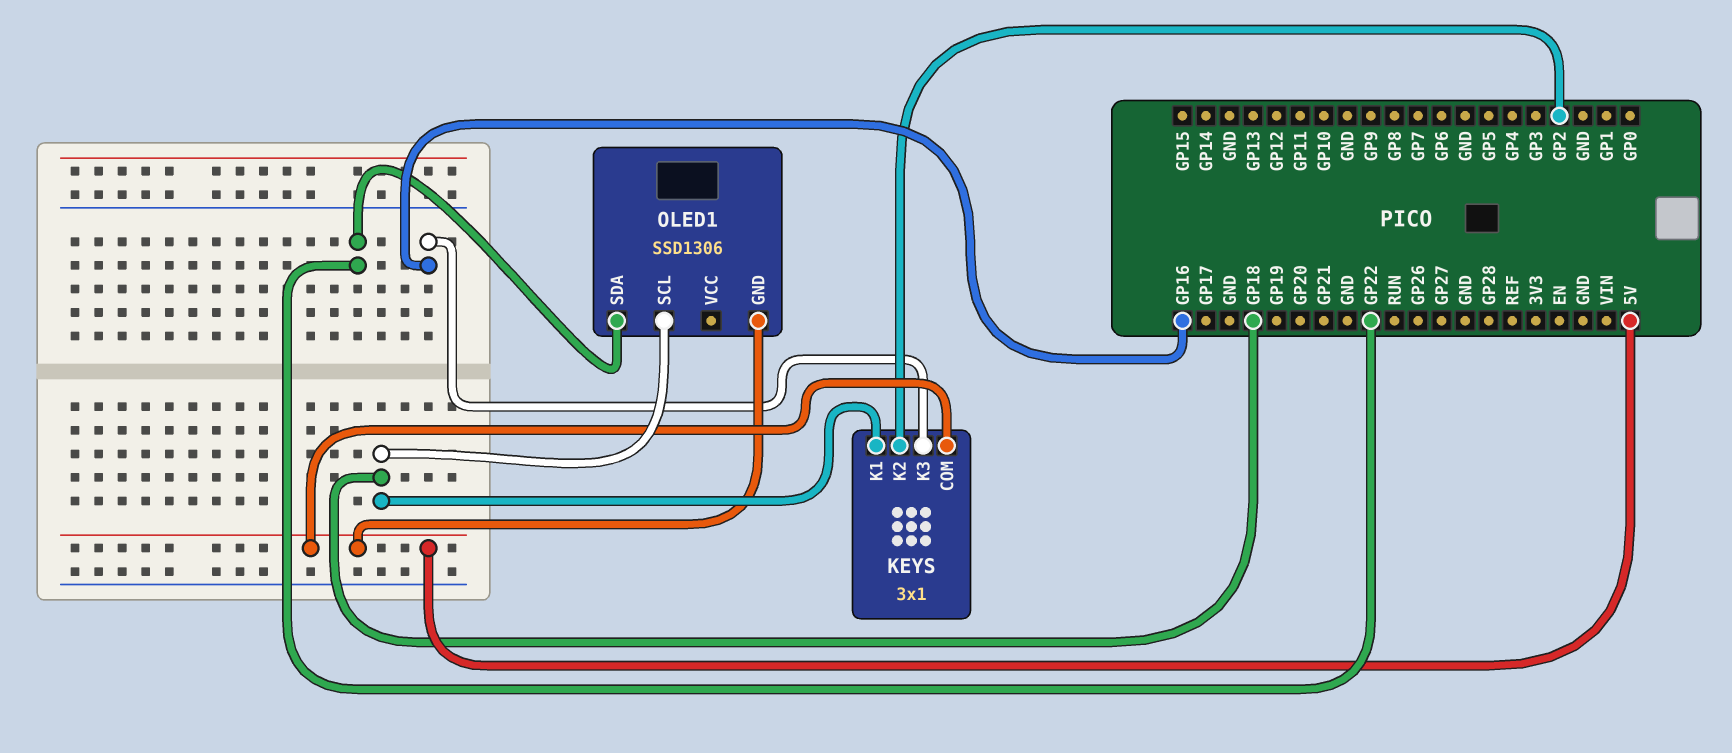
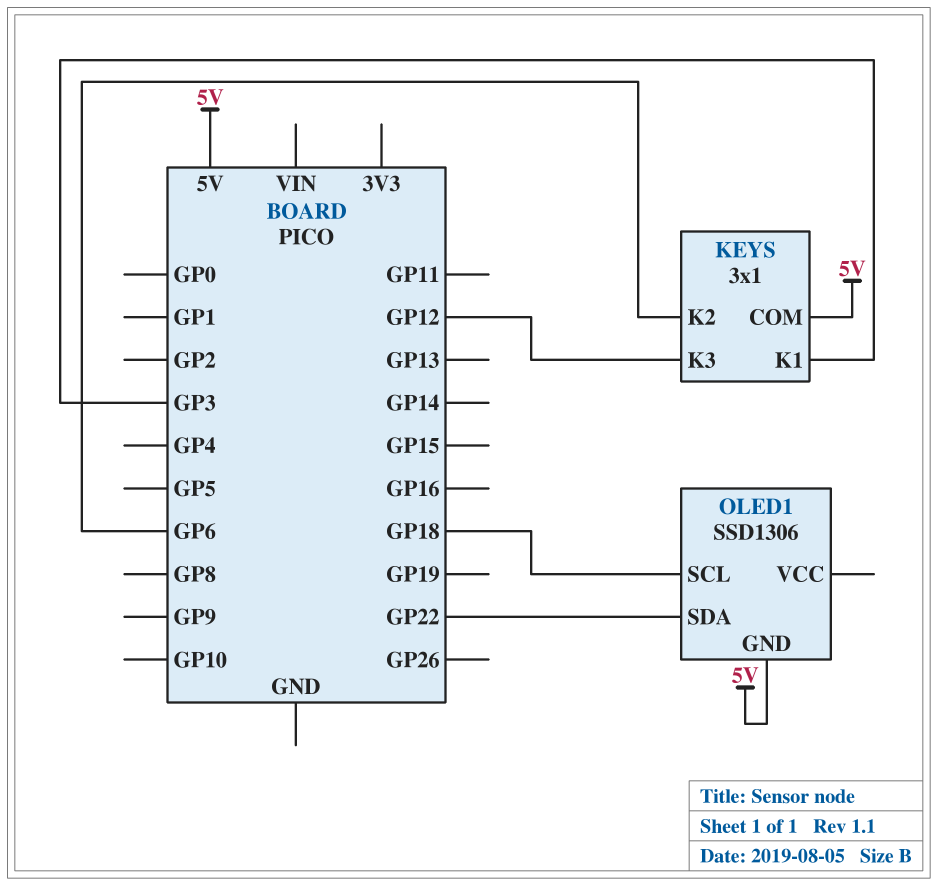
KEYS pin K1: GP18 -> GP3
KEYS pin K2: GP2 -> GP6
KEYS pin K3: GP16 -> GP12

